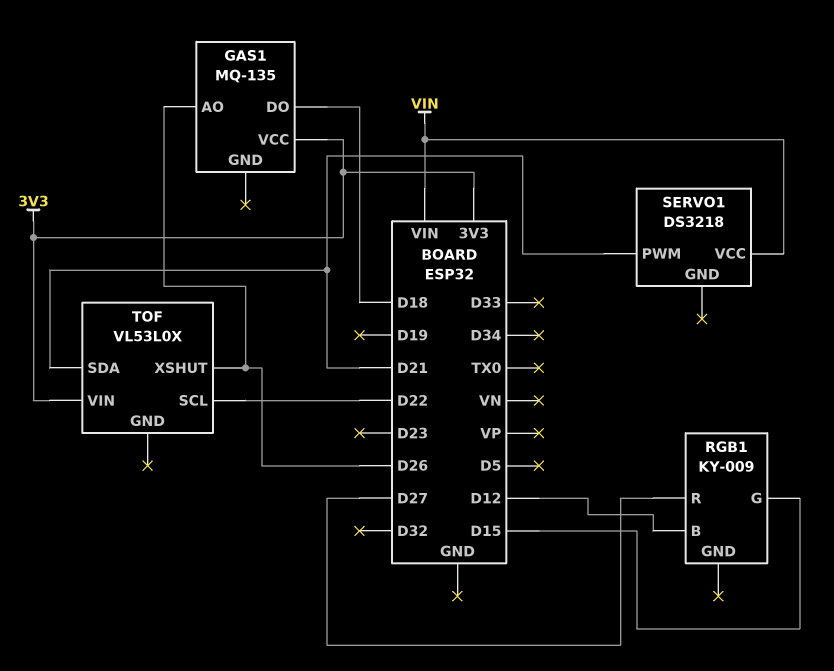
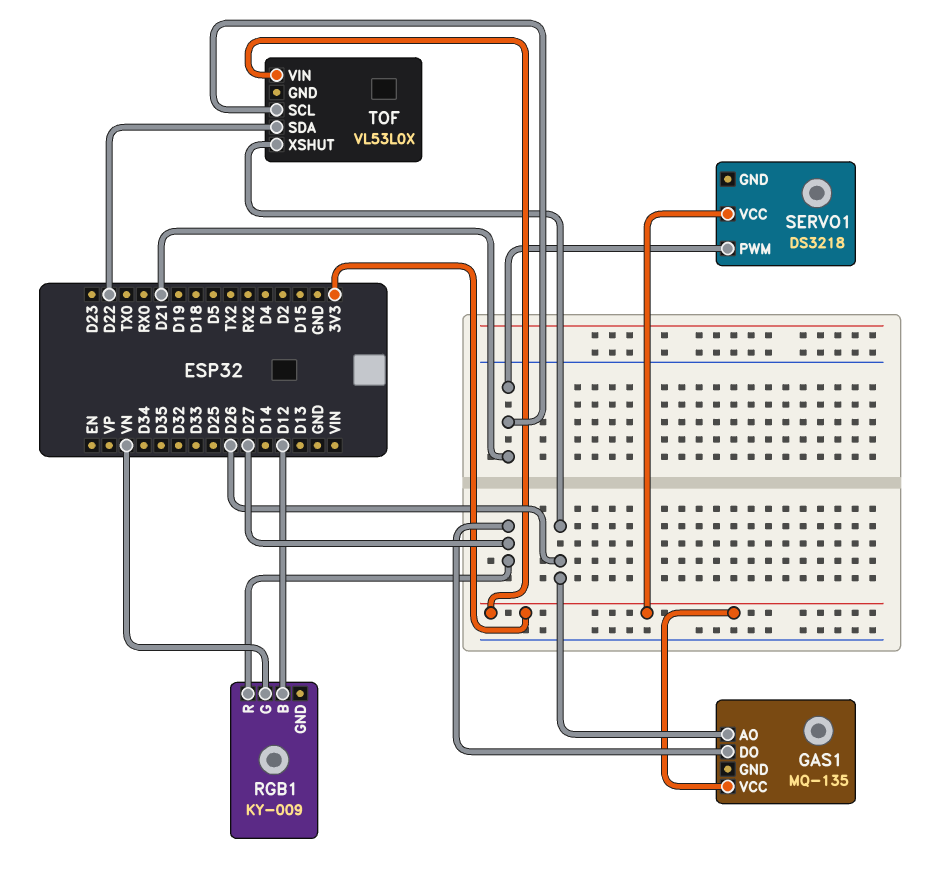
GAS1 pin DO: D18 -> D27
RGB1 pin G: D15 -> VN
SERVO1 pin VCC: VIN -> 3V3
TOF pin SCL: D22 -> D21
TOF pin SDA: D21 -> D22

